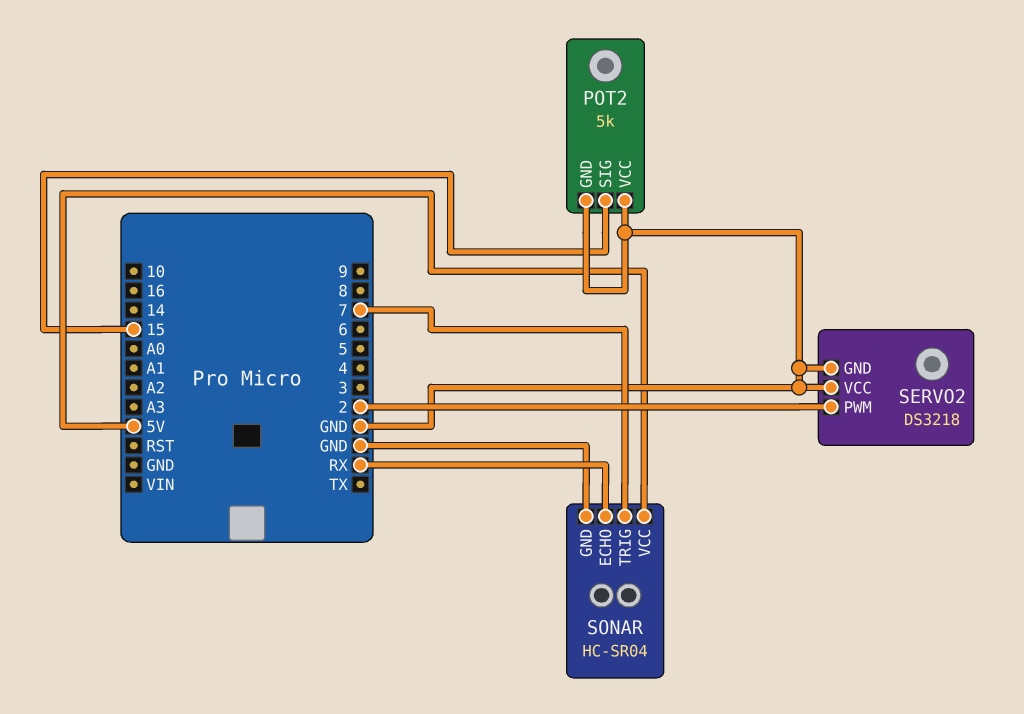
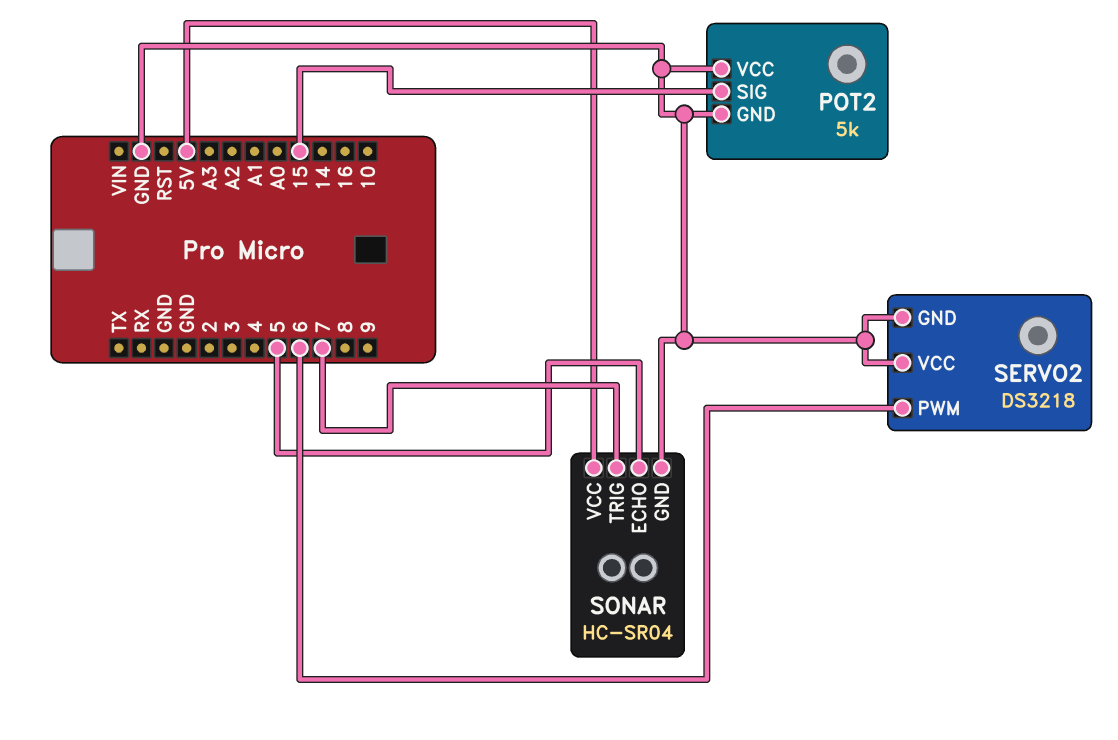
SERVO2 pin PWM: 2 -> 6
SONAR pin ECHO: RX -> 5

